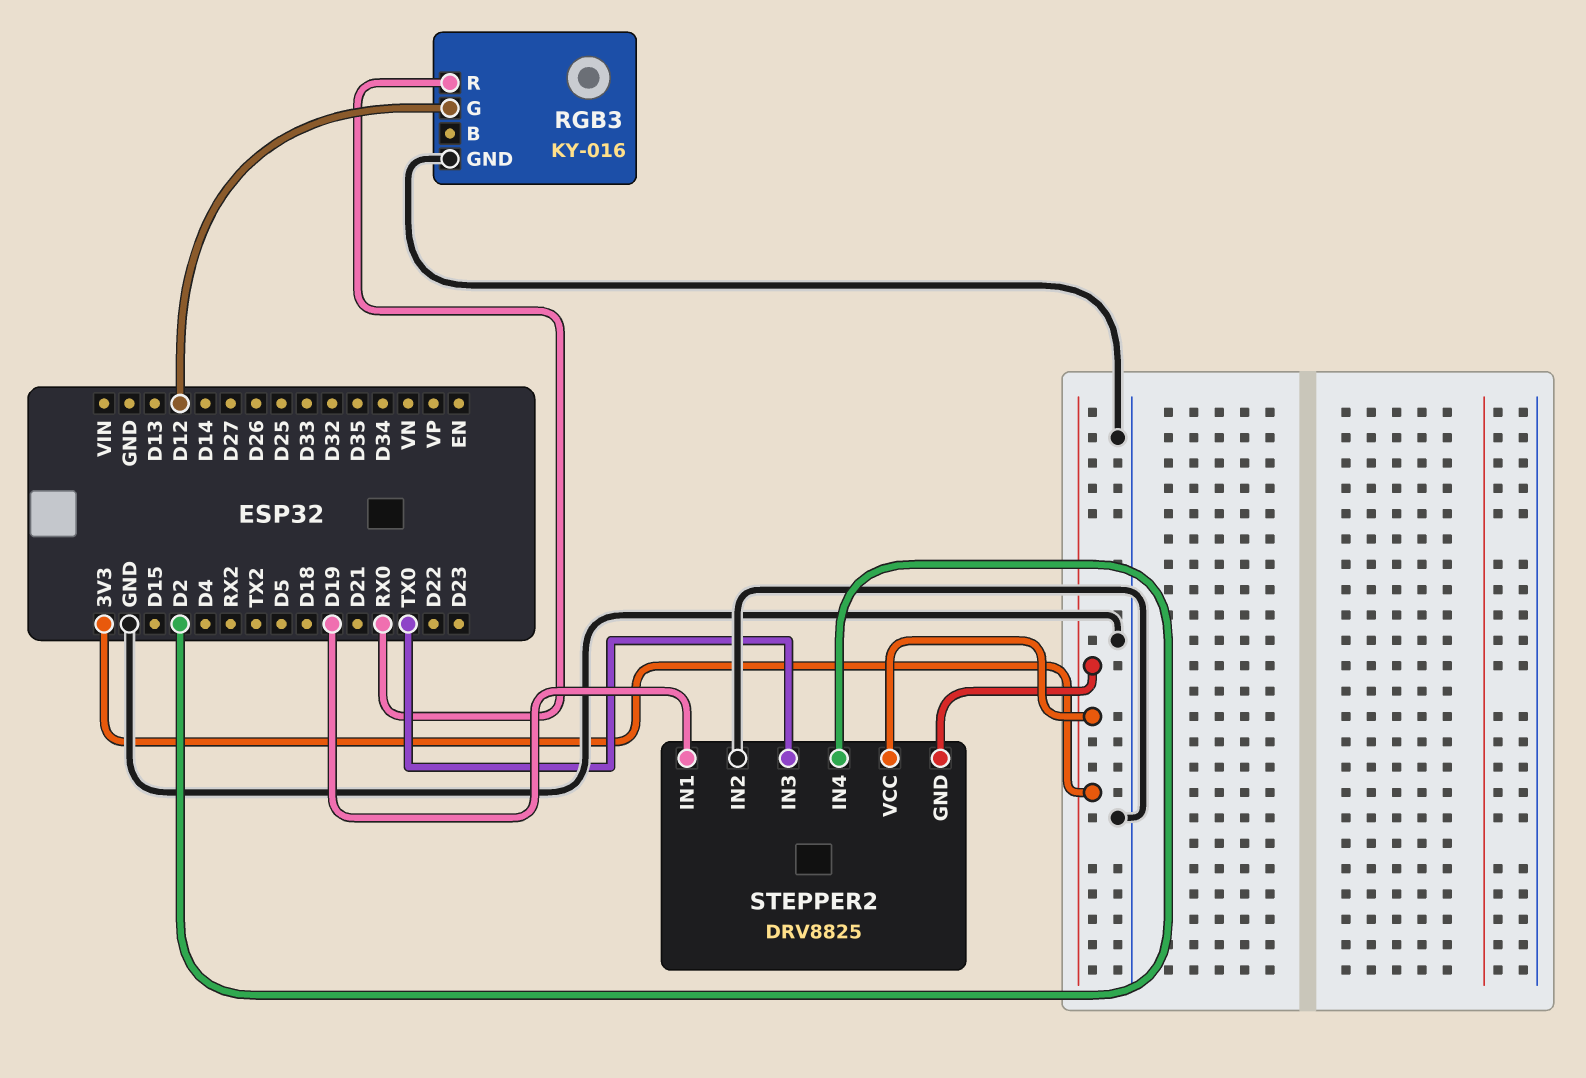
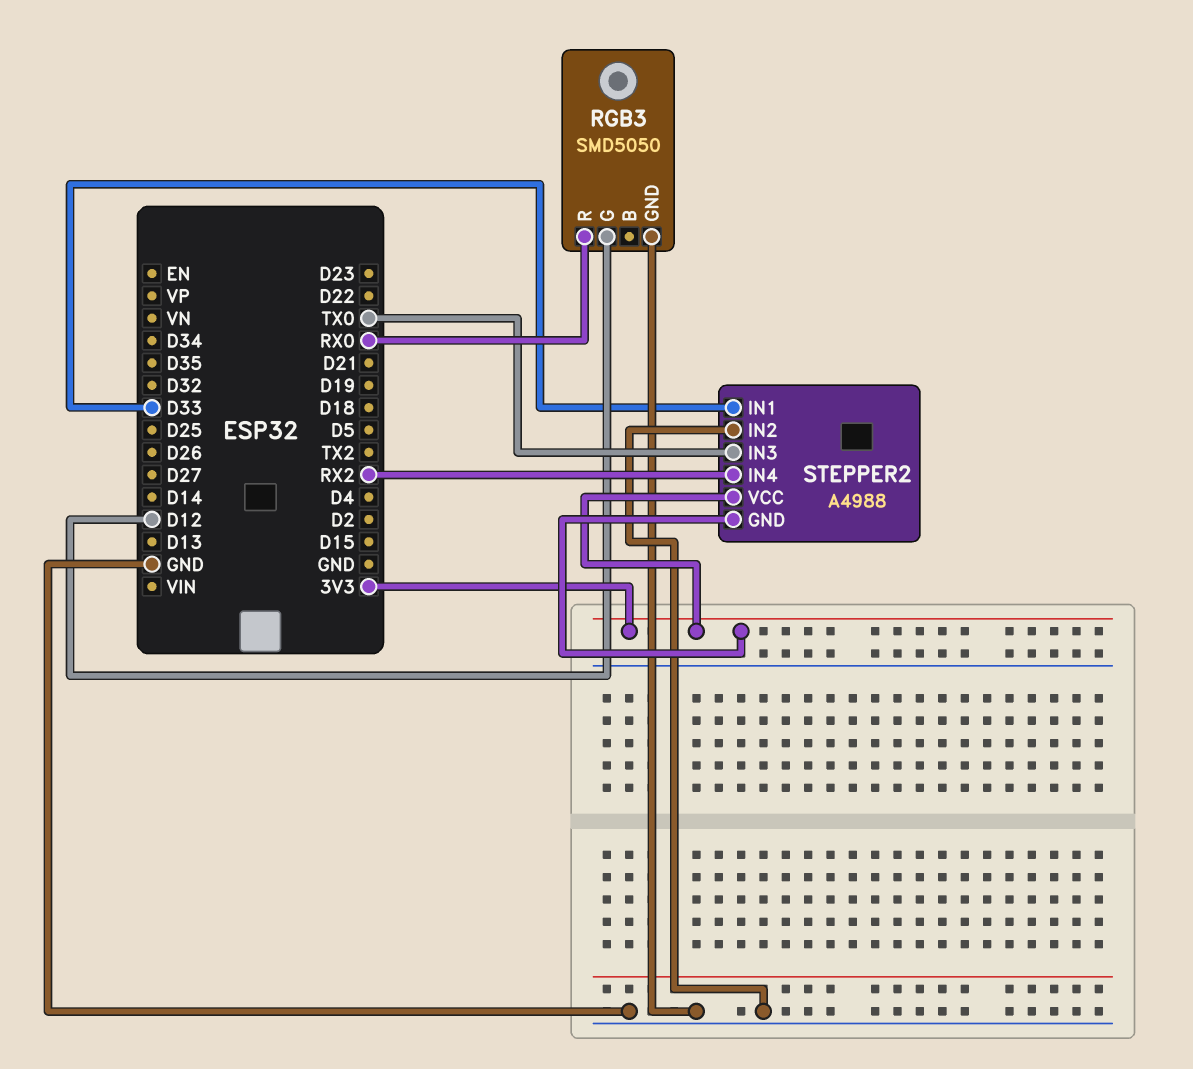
RGB3: KY-016 -> SMD5050
STEPPER2: DRV8825 -> A4988
STEPPER2 pin IN1: D19 -> D33
STEPPER2 pin IN4: D2 -> RX2

